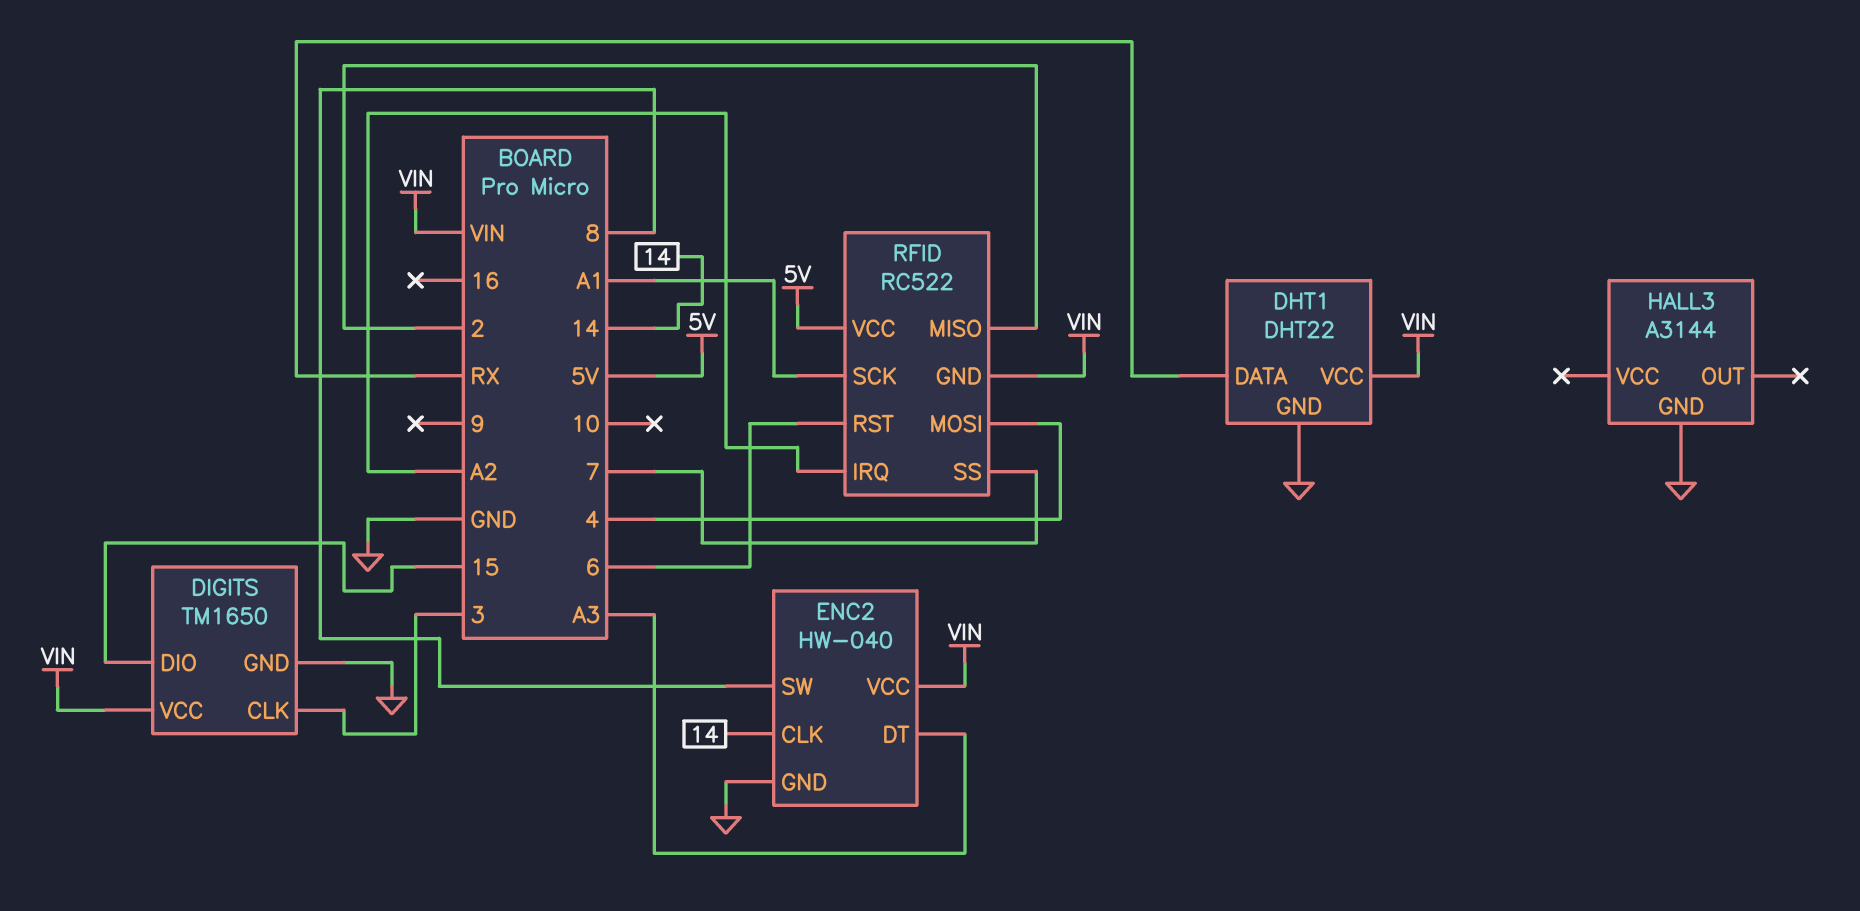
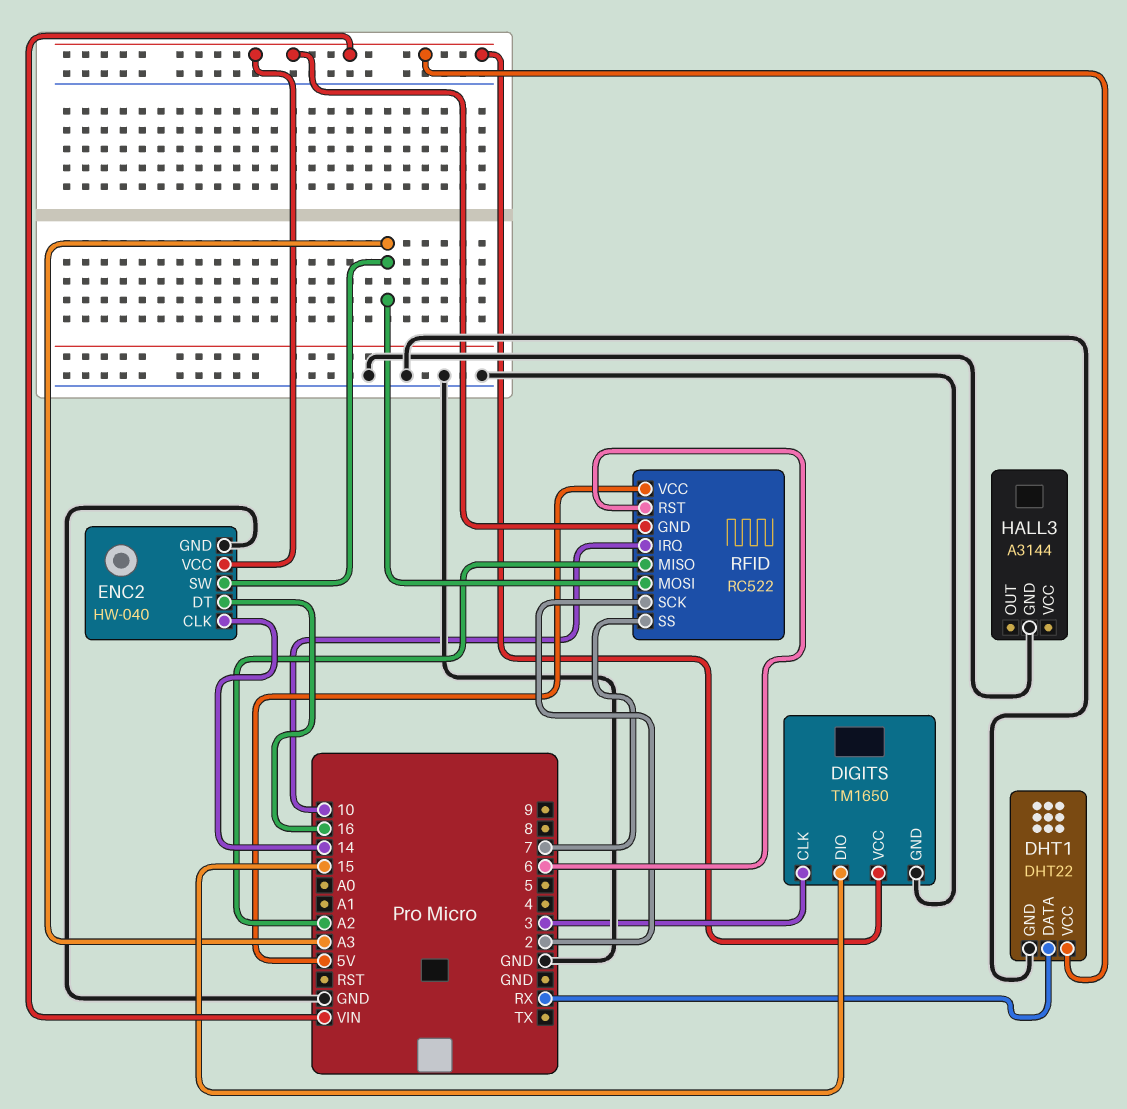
ENC2 pin DT: A3 -> 16
ENC2 pin SW: 8 -> A3
RFID pin IRQ: A2 -> 10
RFID pin MISO: 2 -> A2
RFID pin MOSI: 4 -> A3
RFID pin SCK: A1 -> 2

